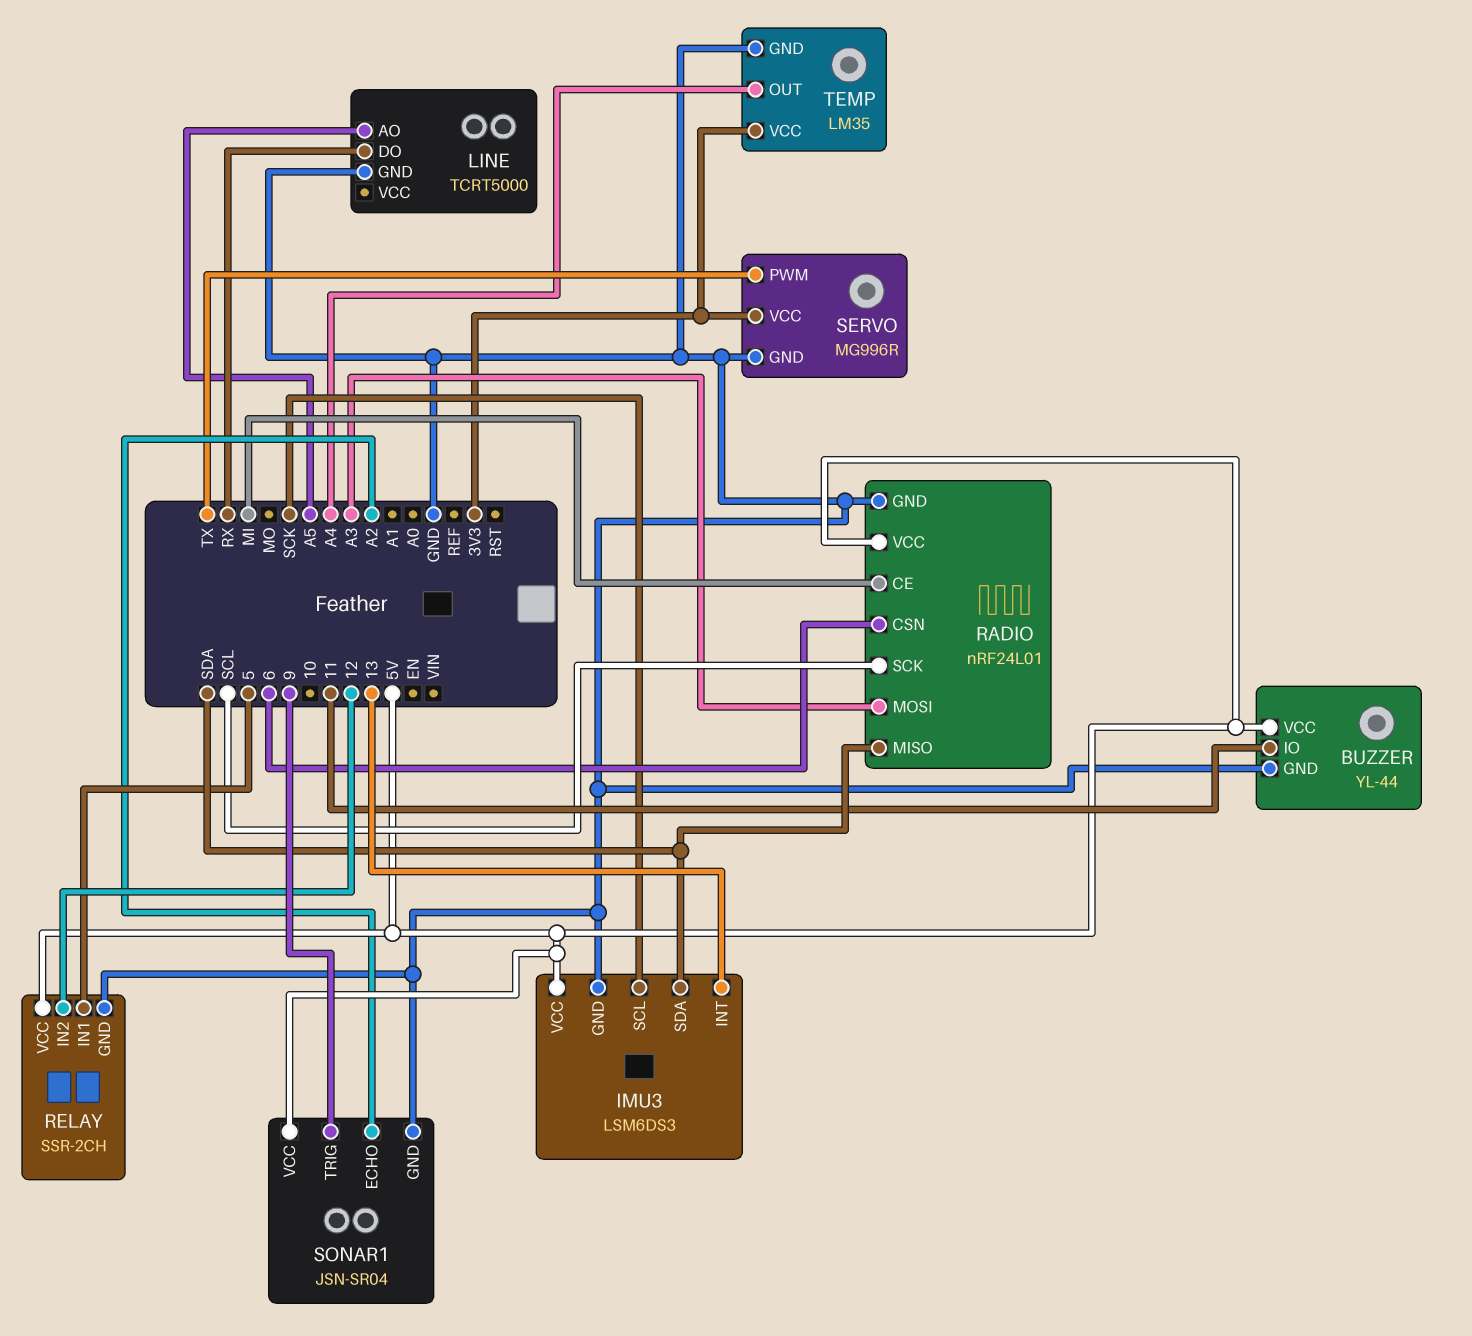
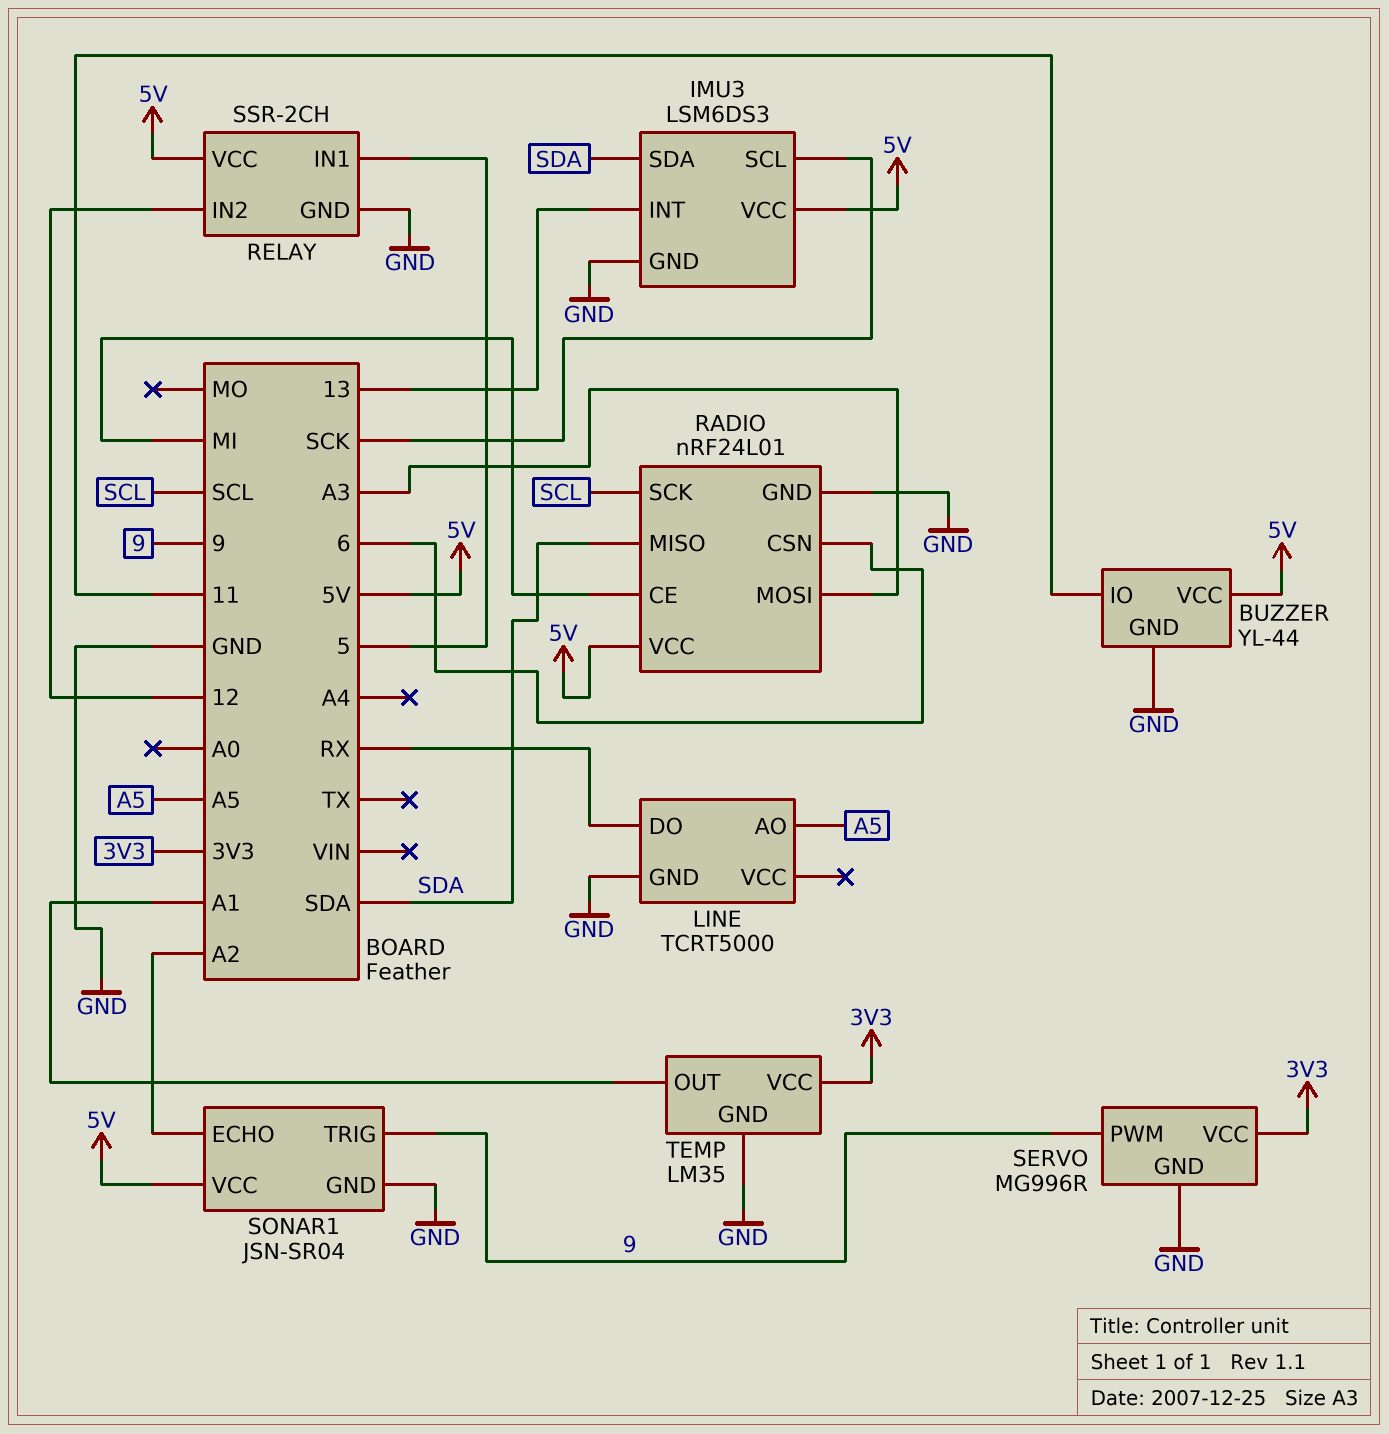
SERVO pin PWM: TX -> 9
TEMP pin OUT: A4 -> A1

